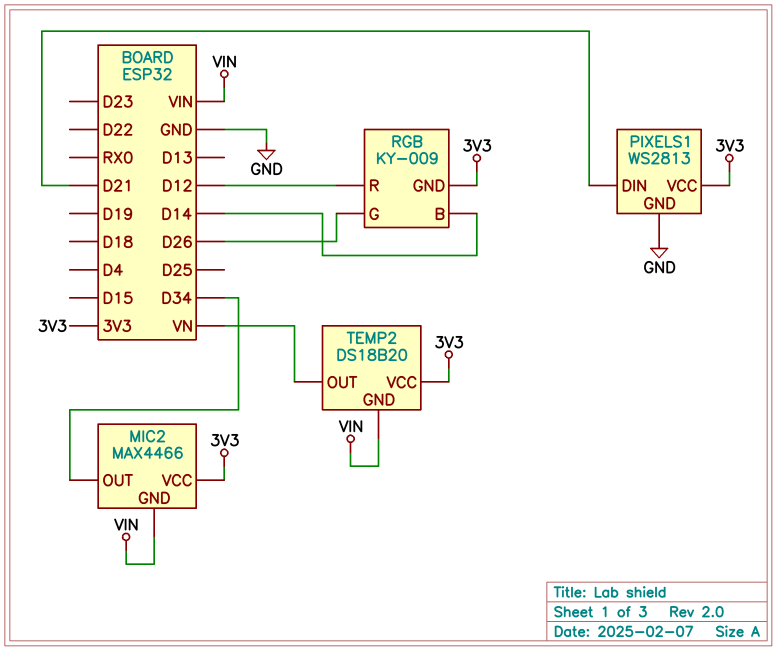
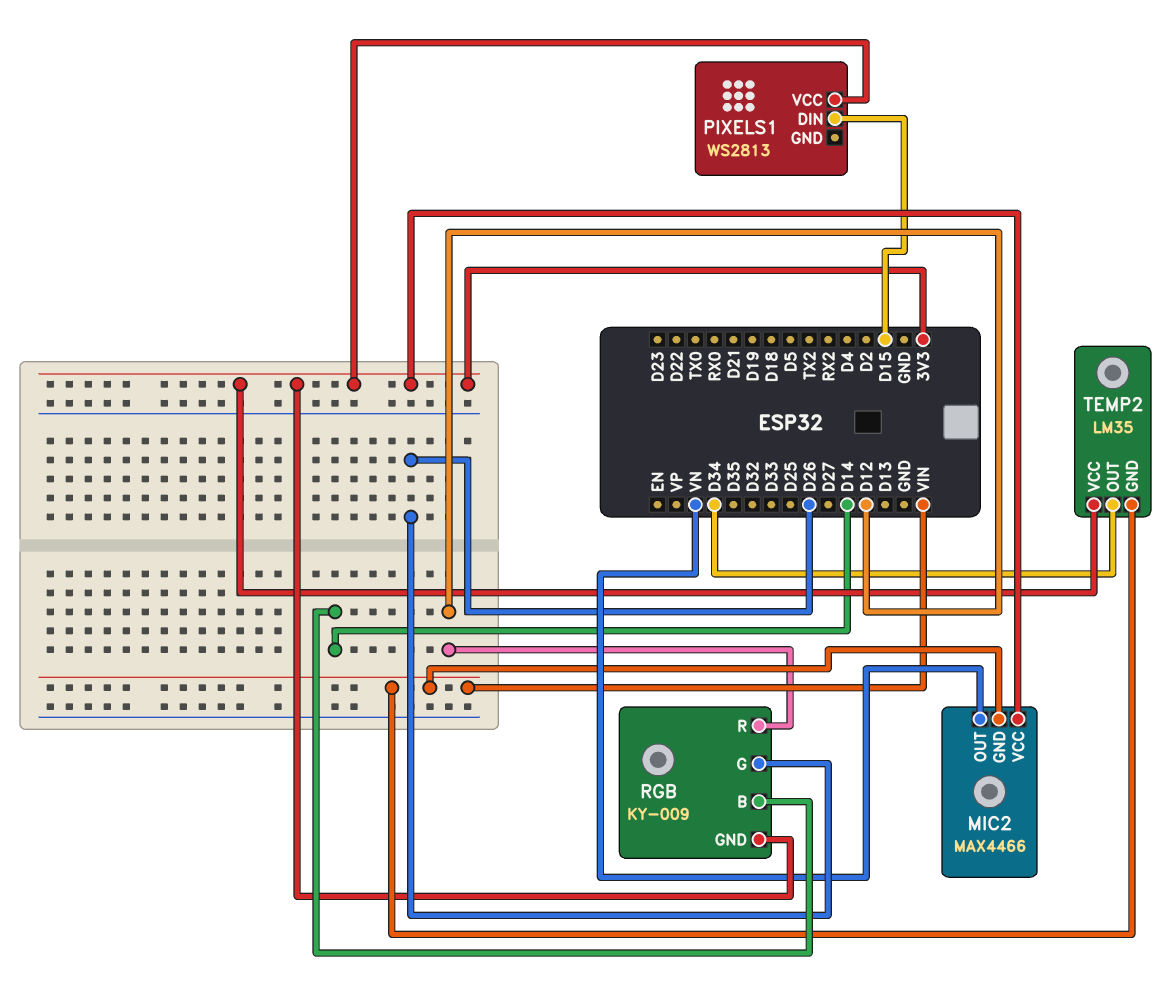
MIC2 pin OUT: D34 -> VN
PIXELS1 pin DIN: D21 -> D15
PIXELS1 pin GND: GND -> none
TEMP2: DS18B20 -> LM35
TEMP2 pin OUT: VN -> D34

